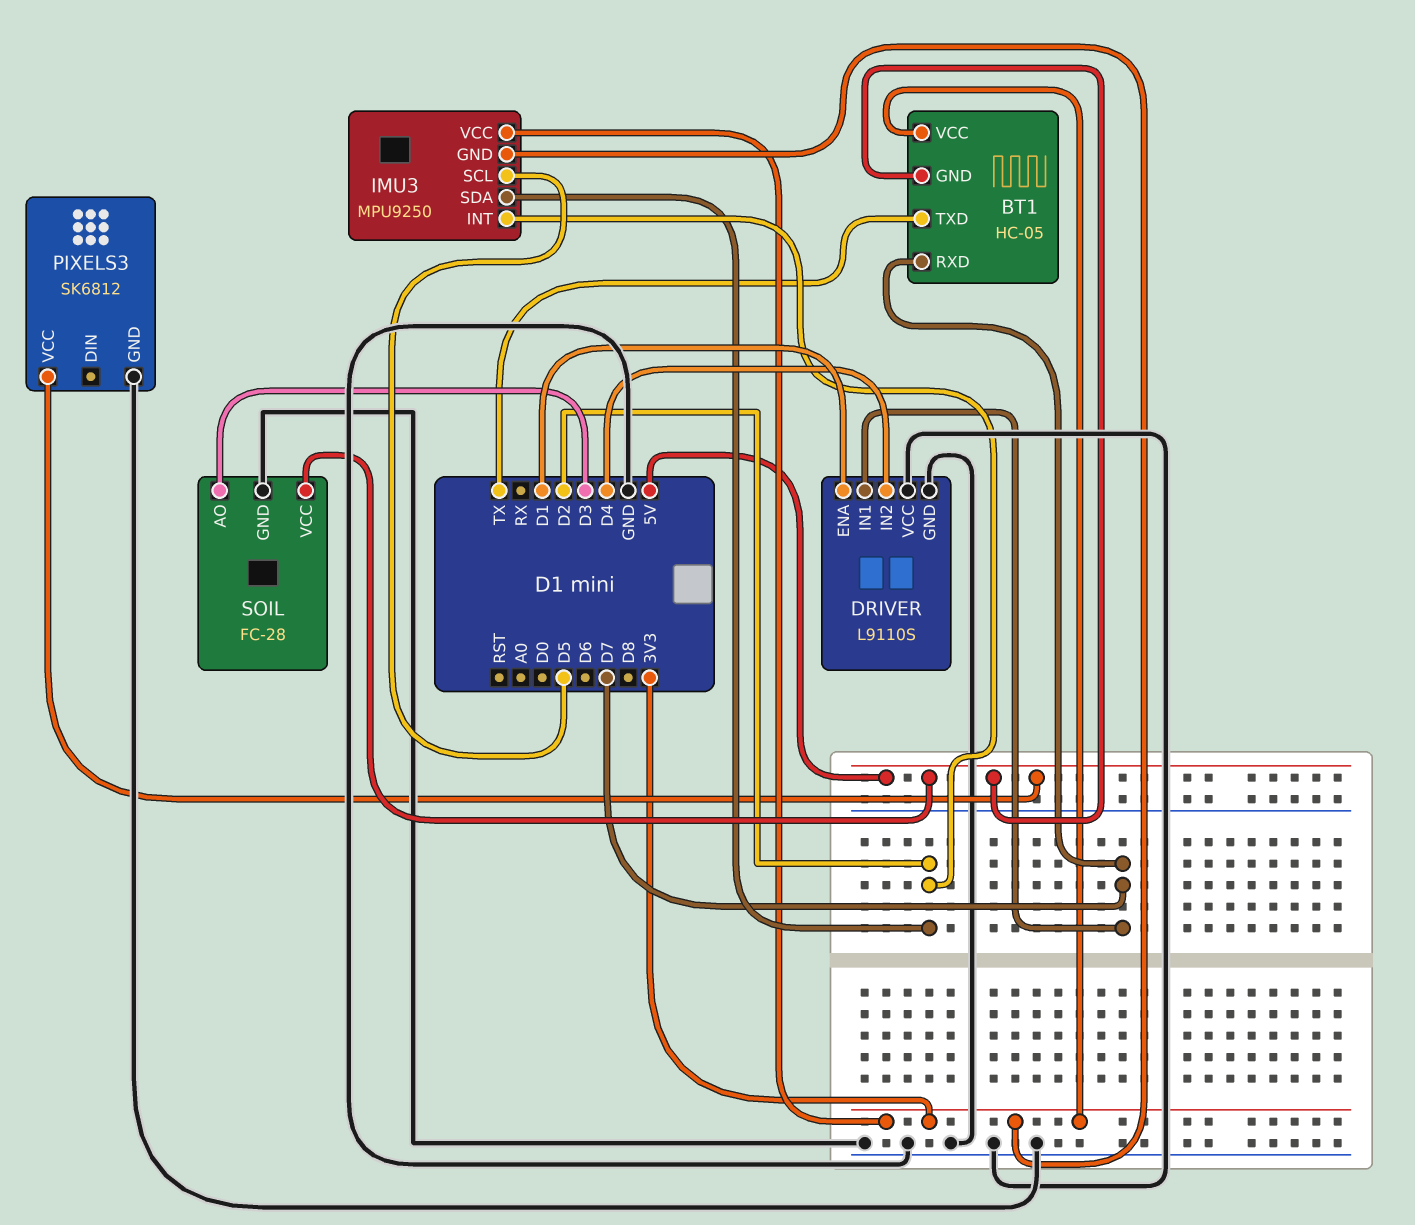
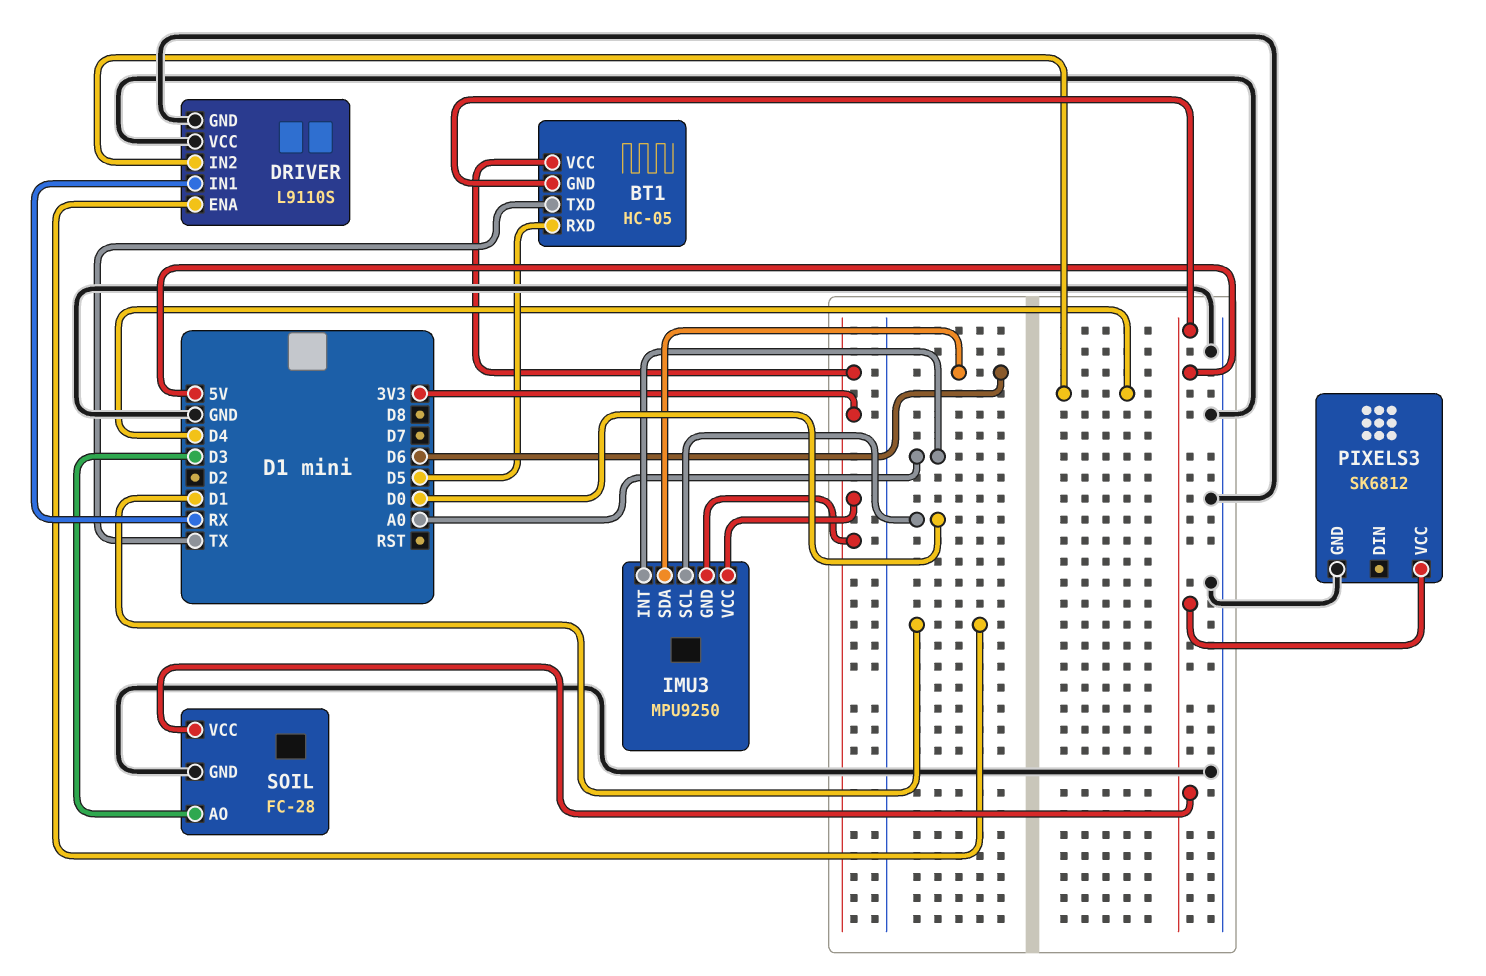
BT1 pin RXD: D7 -> D5
DRIVER pin IN1: D7 -> RX
IMU3 pin INT: D2 -> A0
IMU3 pin SCL: D5 -> D0
IMU3 pin SDA: D2 -> D6

